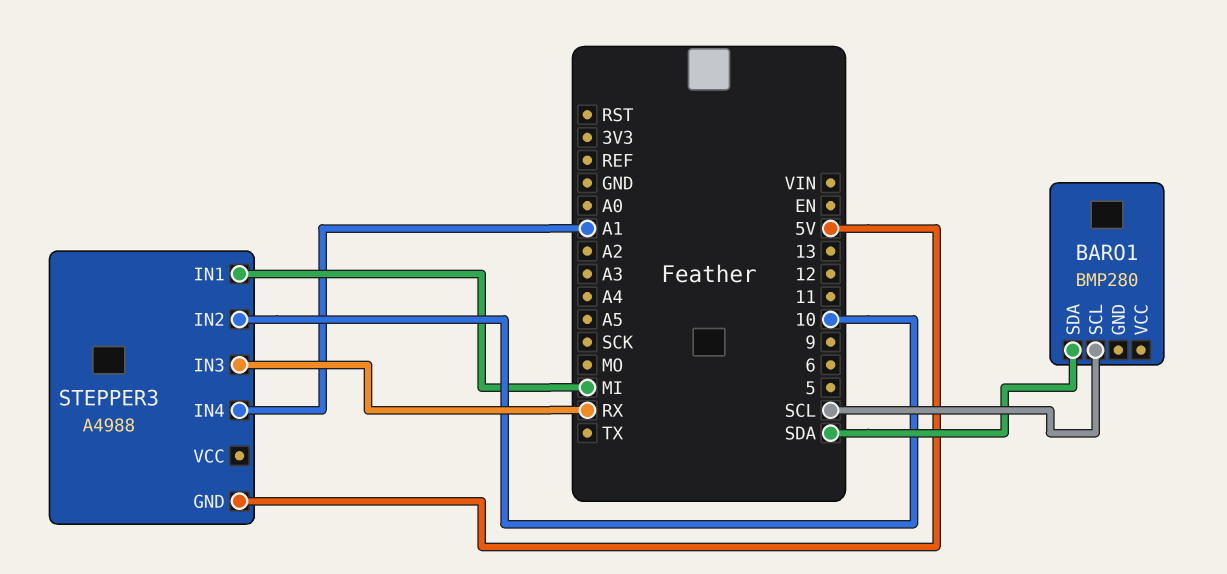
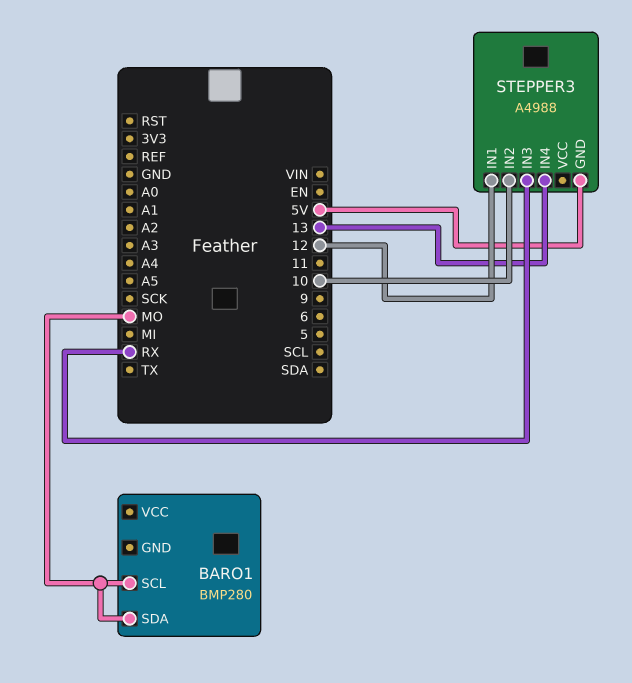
BARO1 pin SCL: SCL -> MO
BARO1 pin SDA: SDA -> MO
STEPPER3 pin IN1: MI -> 12
STEPPER3 pin IN4: A1 -> 13

